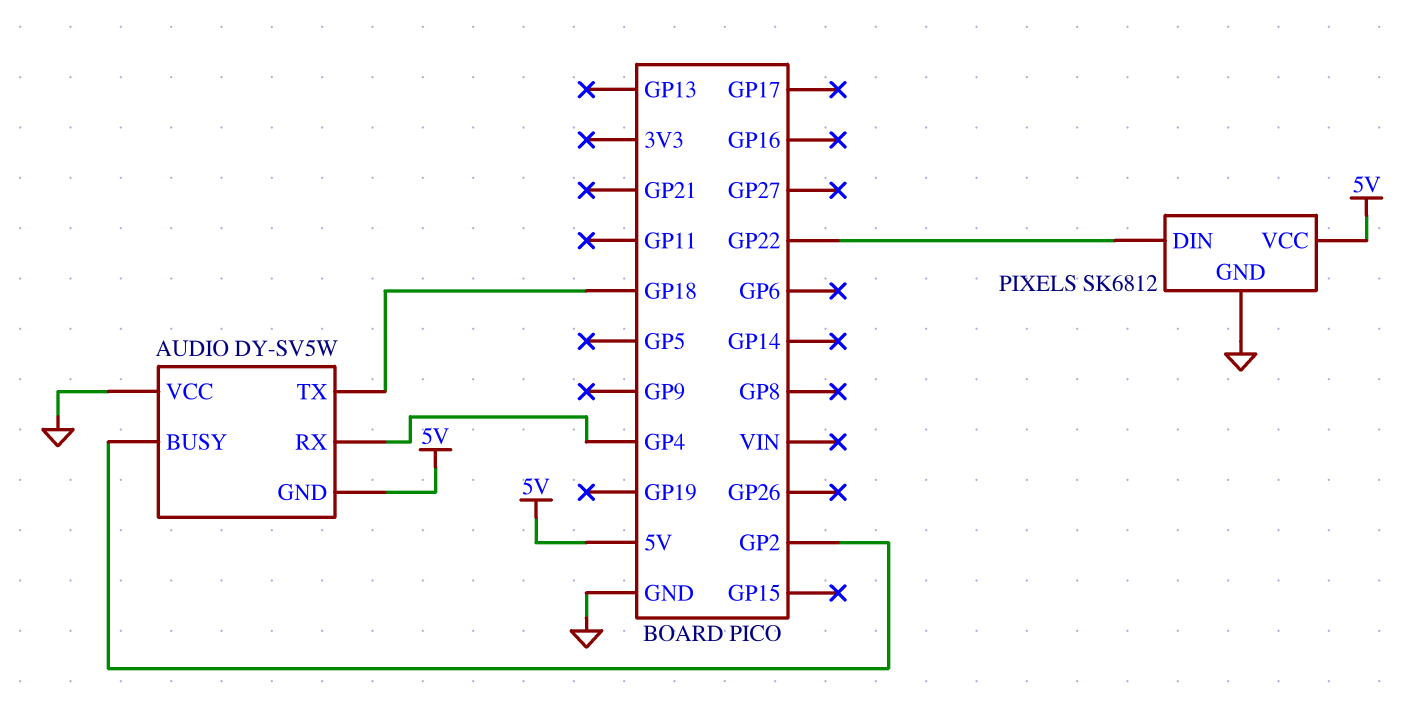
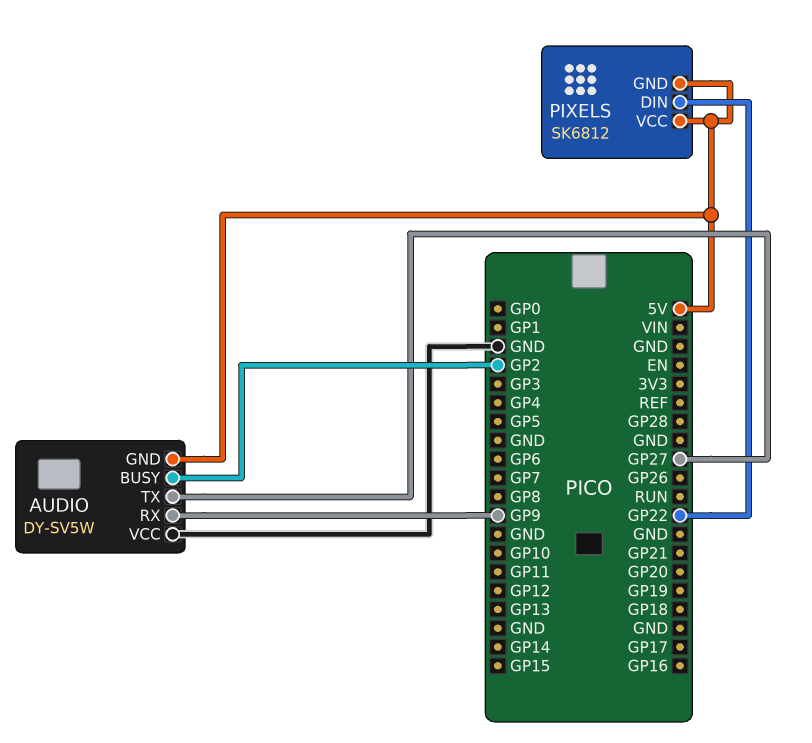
AUDIO pin RX: GP4 -> GP9
AUDIO pin TX: GP18 -> GP27
PIXELS pin GND: GND -> 5V

